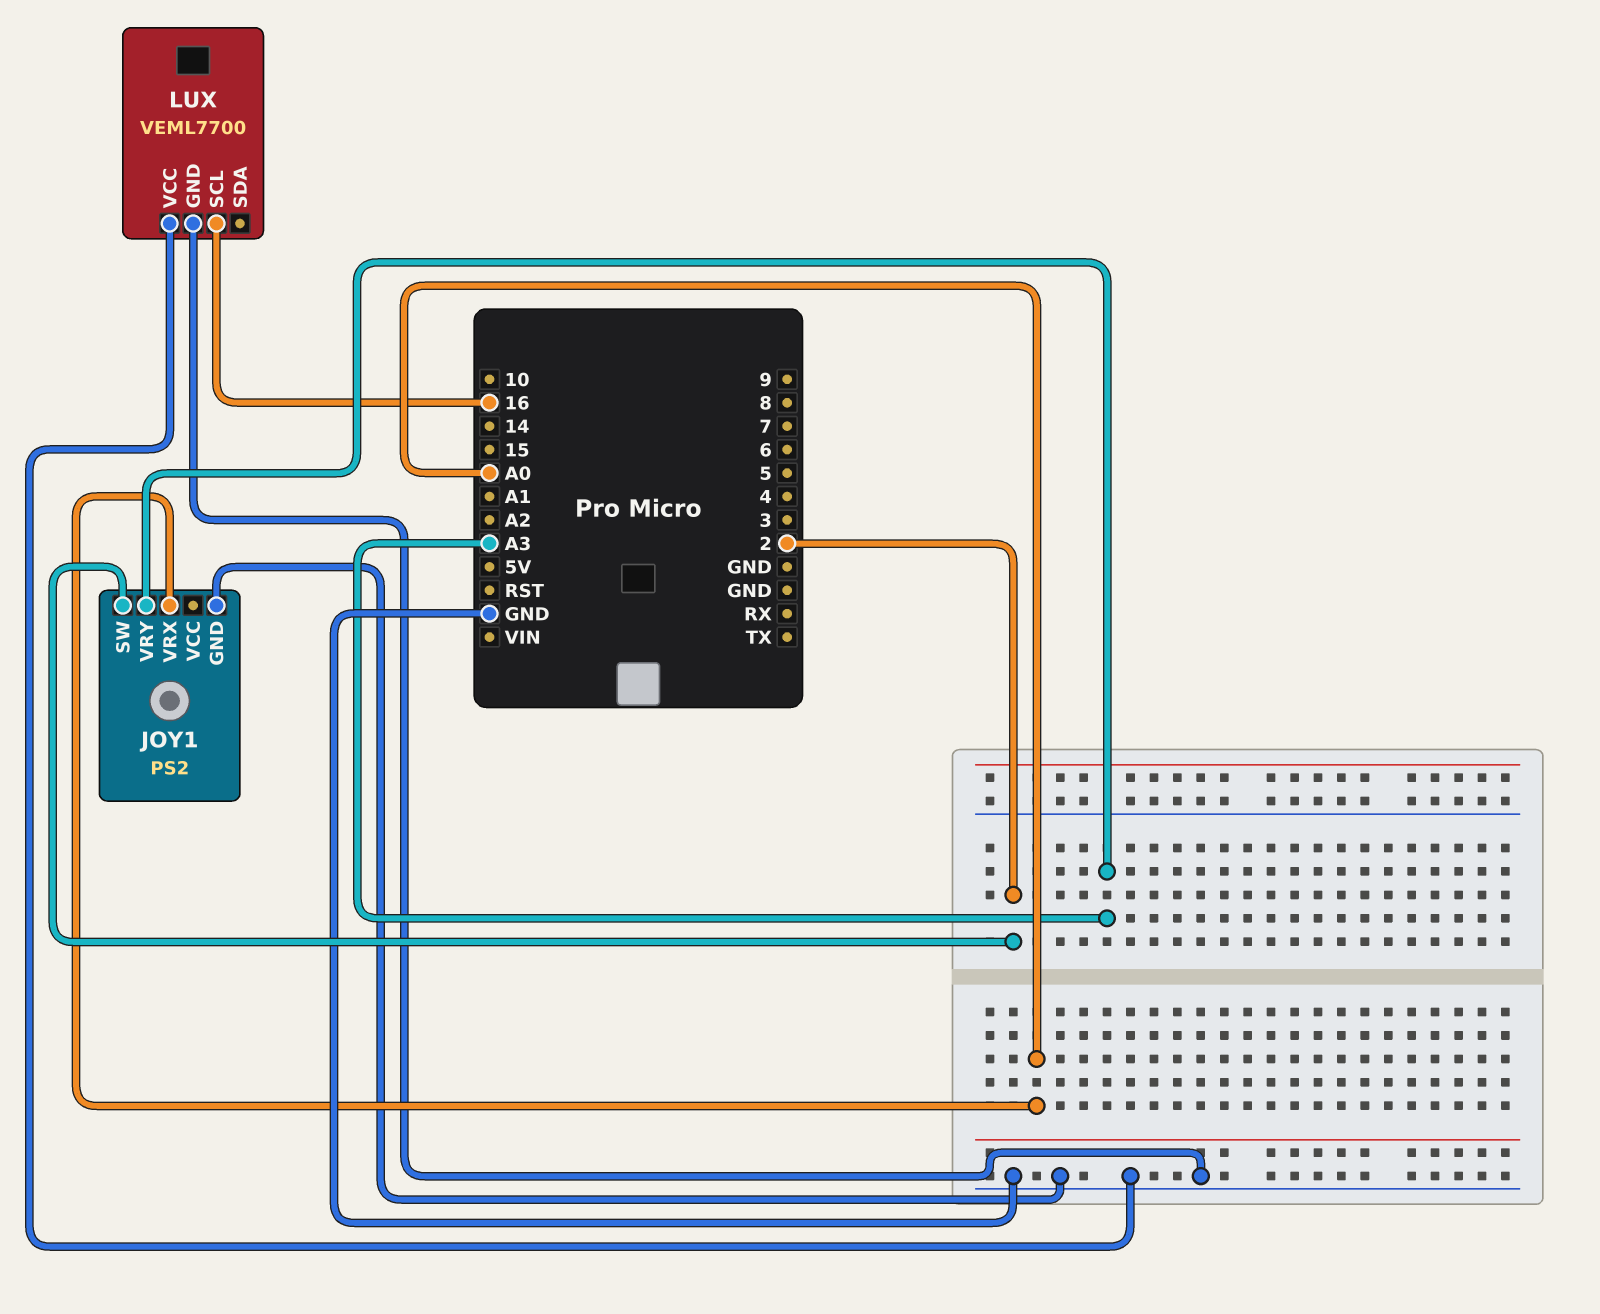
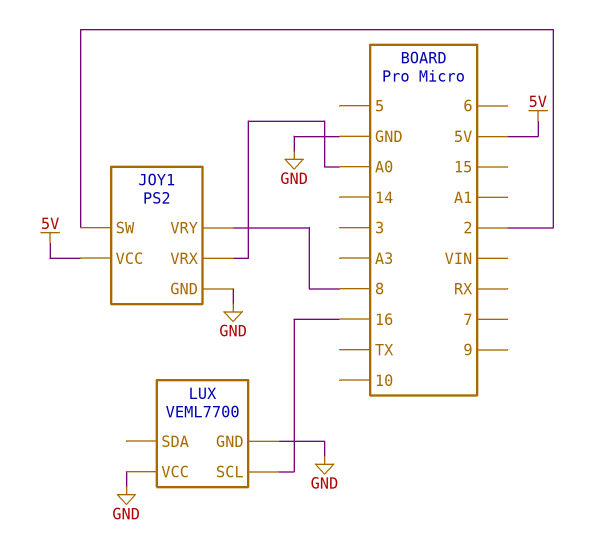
JOY1 pin VCC: none -> 5V
JOY1 pin VRY: A3 -> 8

